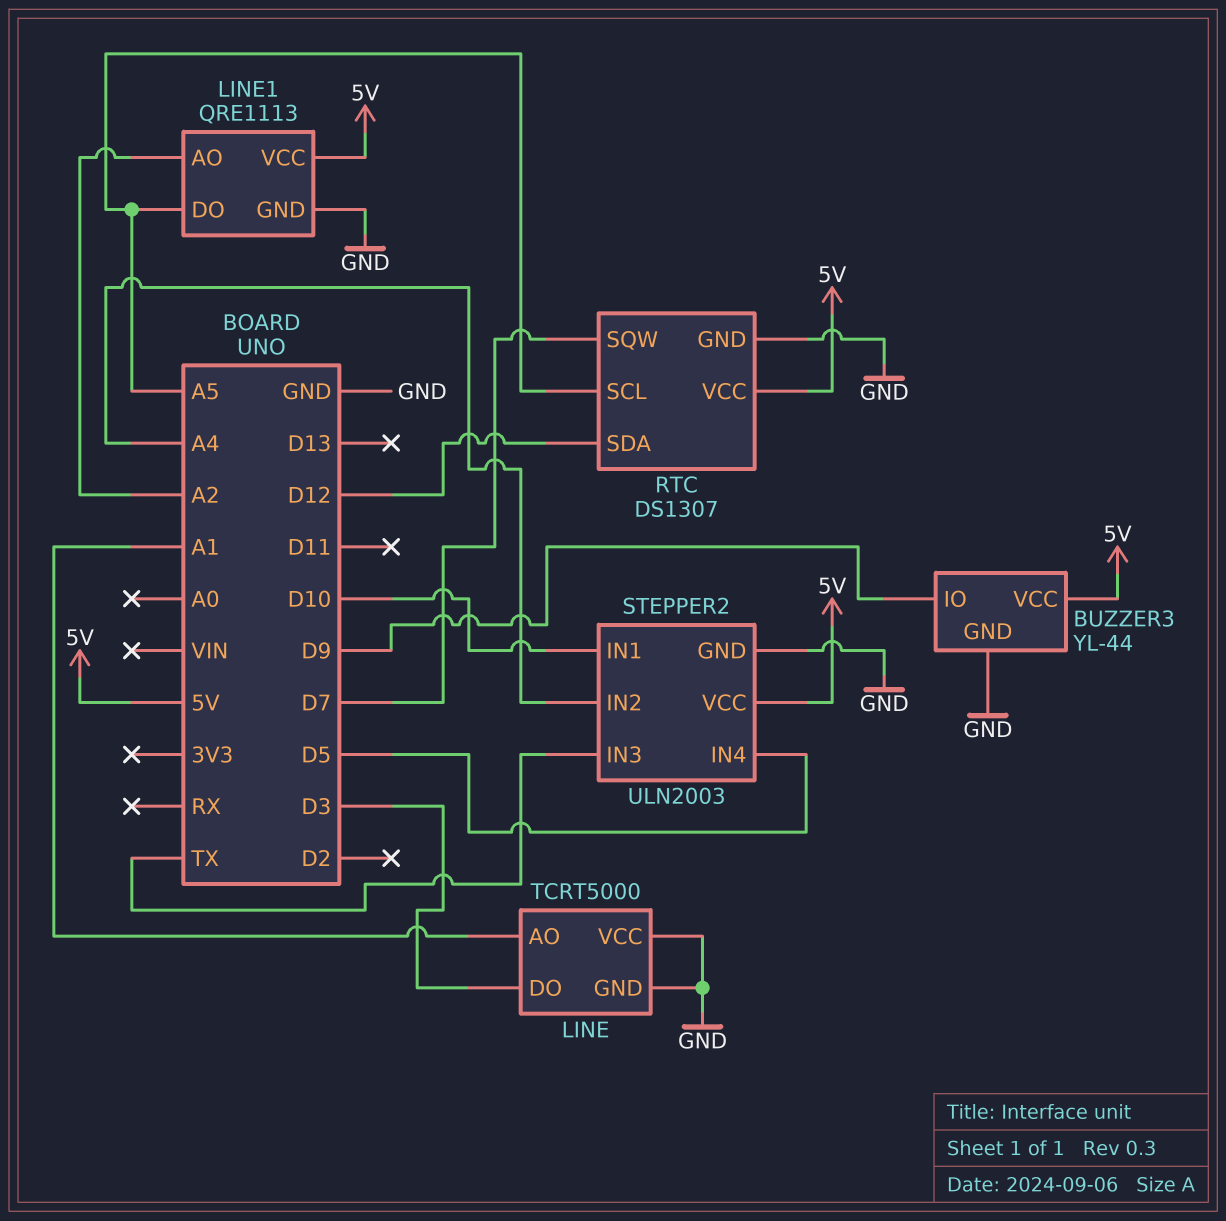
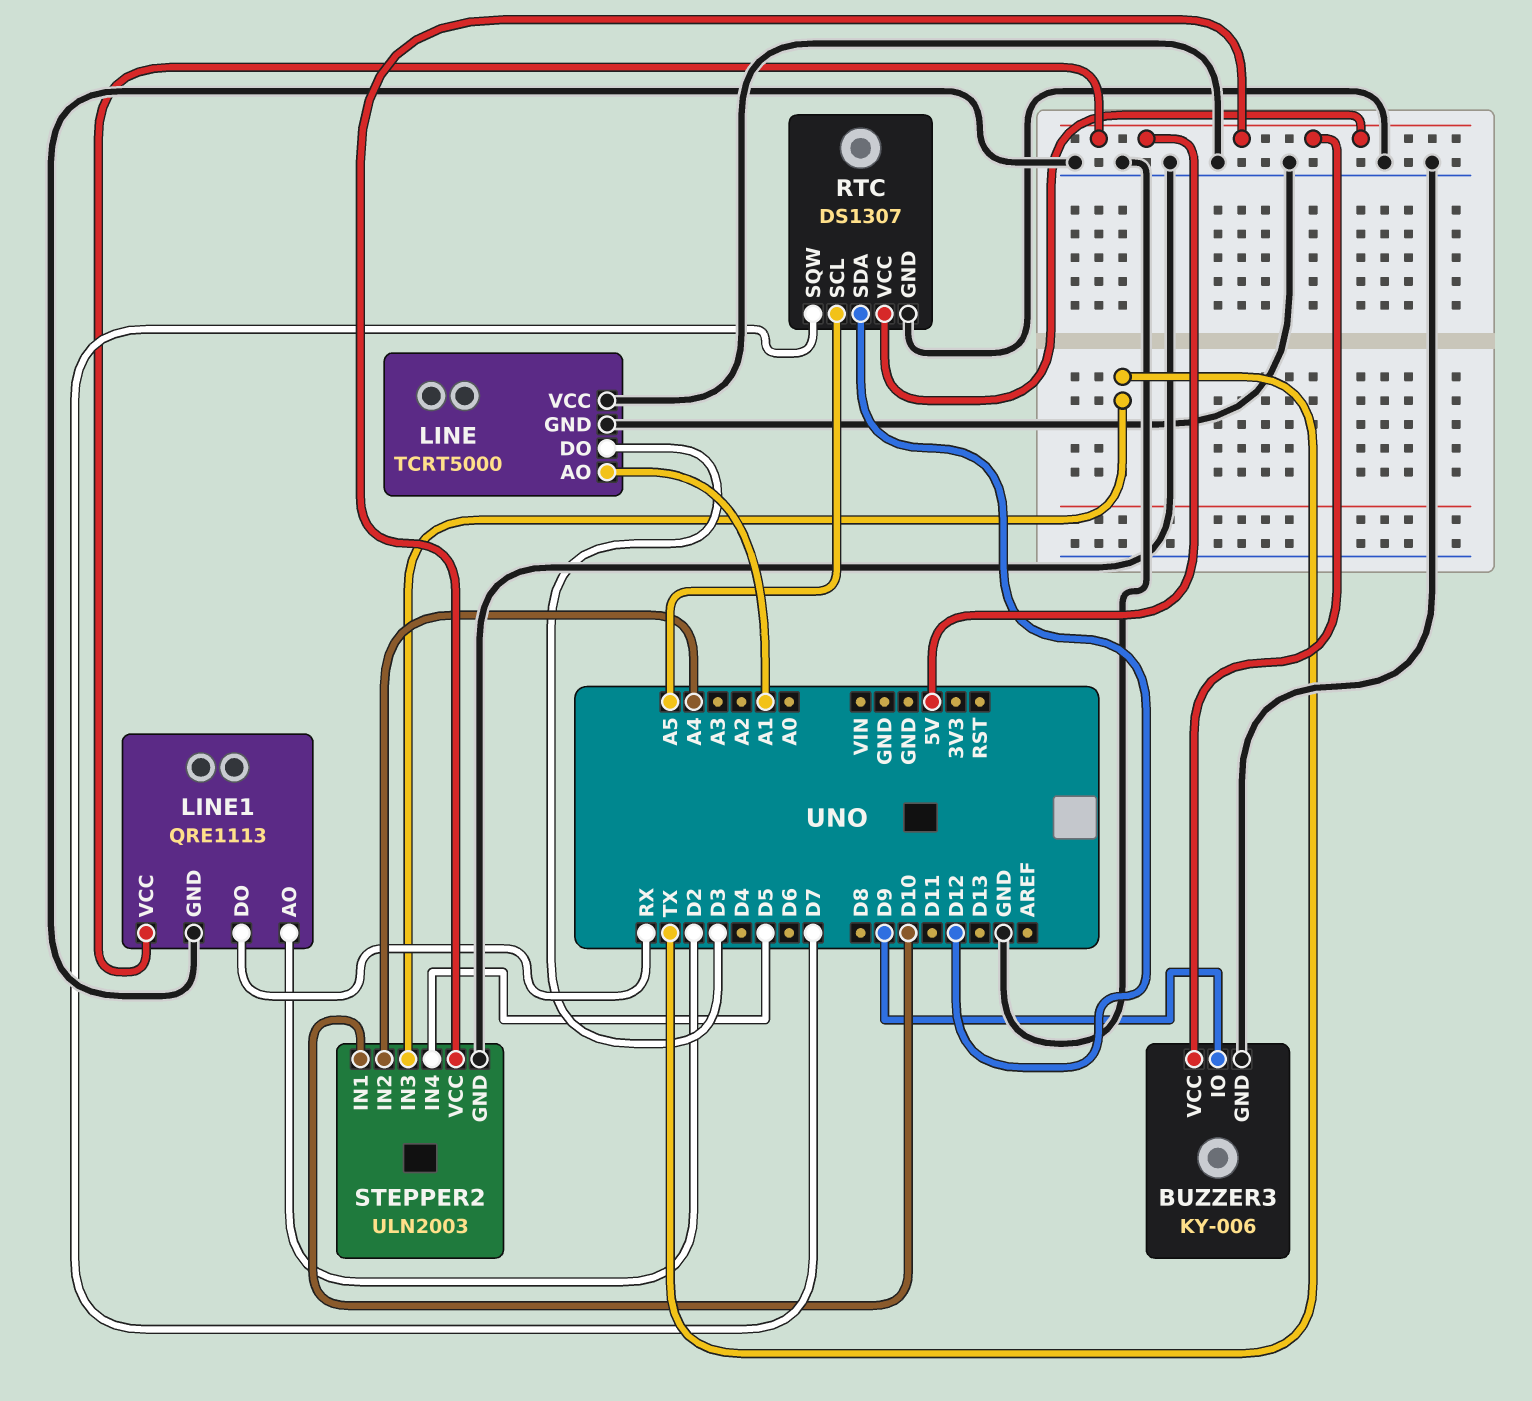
BUZZER3: YL-44 -> KY-006
LINE1 pin AO: A2 -> D2
LINE1 pin DO: A5 -> RX

